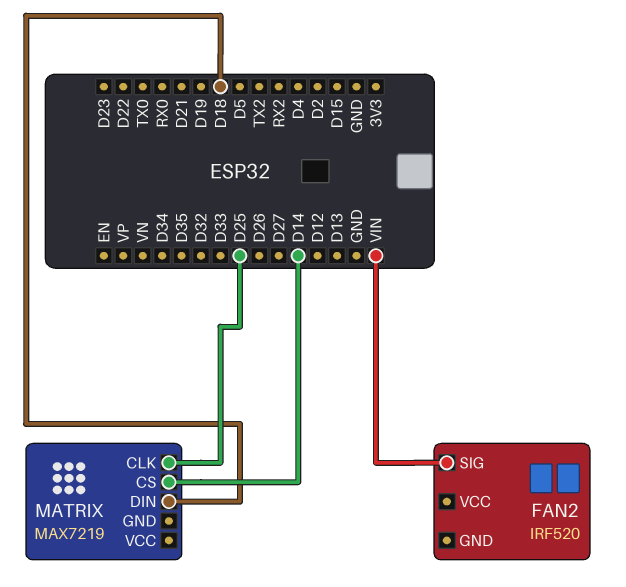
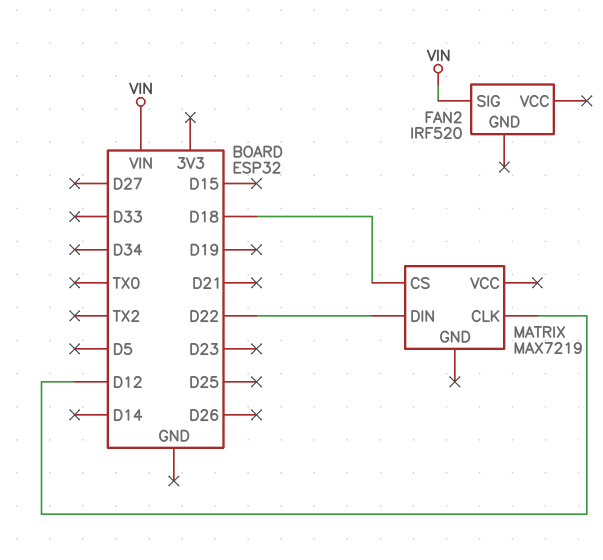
MATRIX pin CLK: D25 -> D12
MATRIX pin CS: D14 -> D18
MATRIX pin DIN: D18 -> D22

